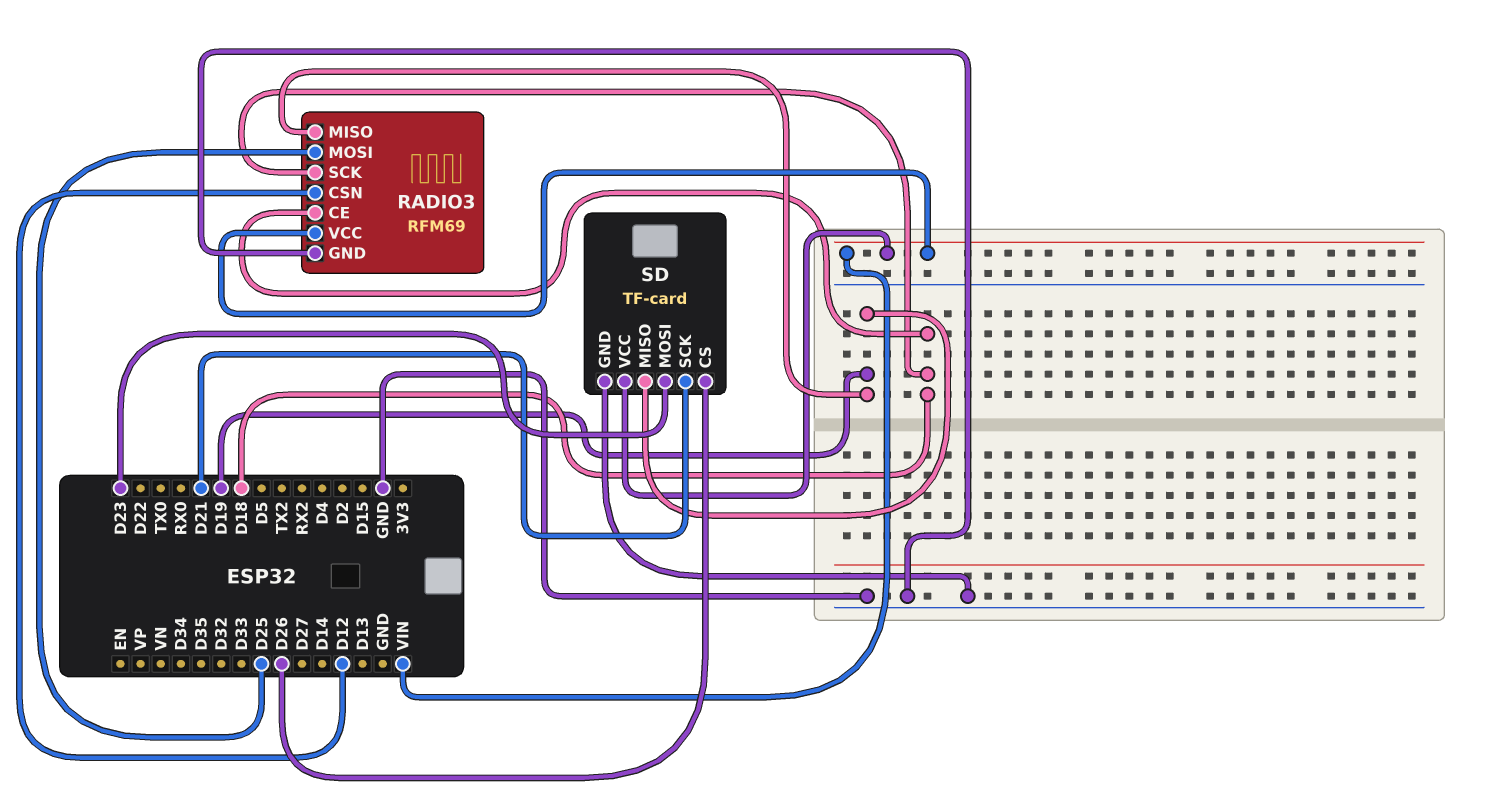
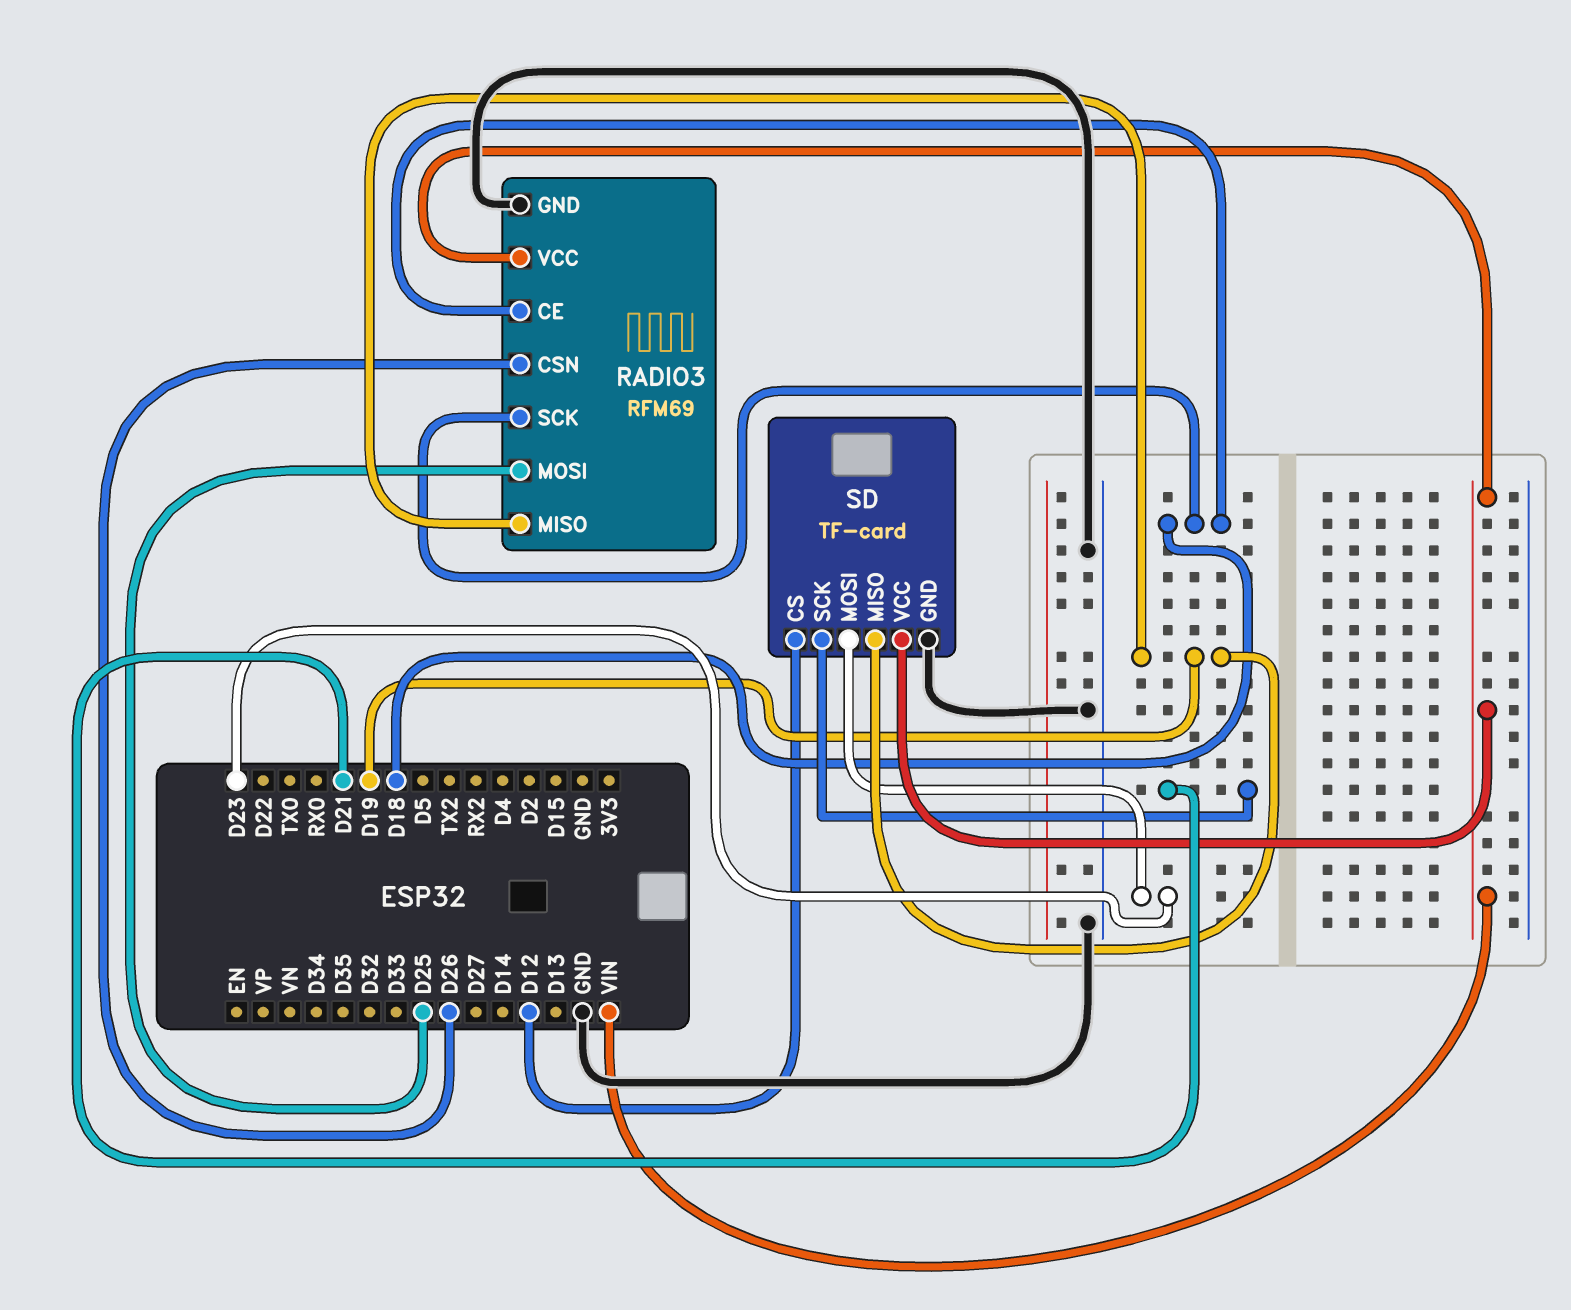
RADIO3 pin CSN: D12 -> D26
SD pin CS: D26 -> D12

